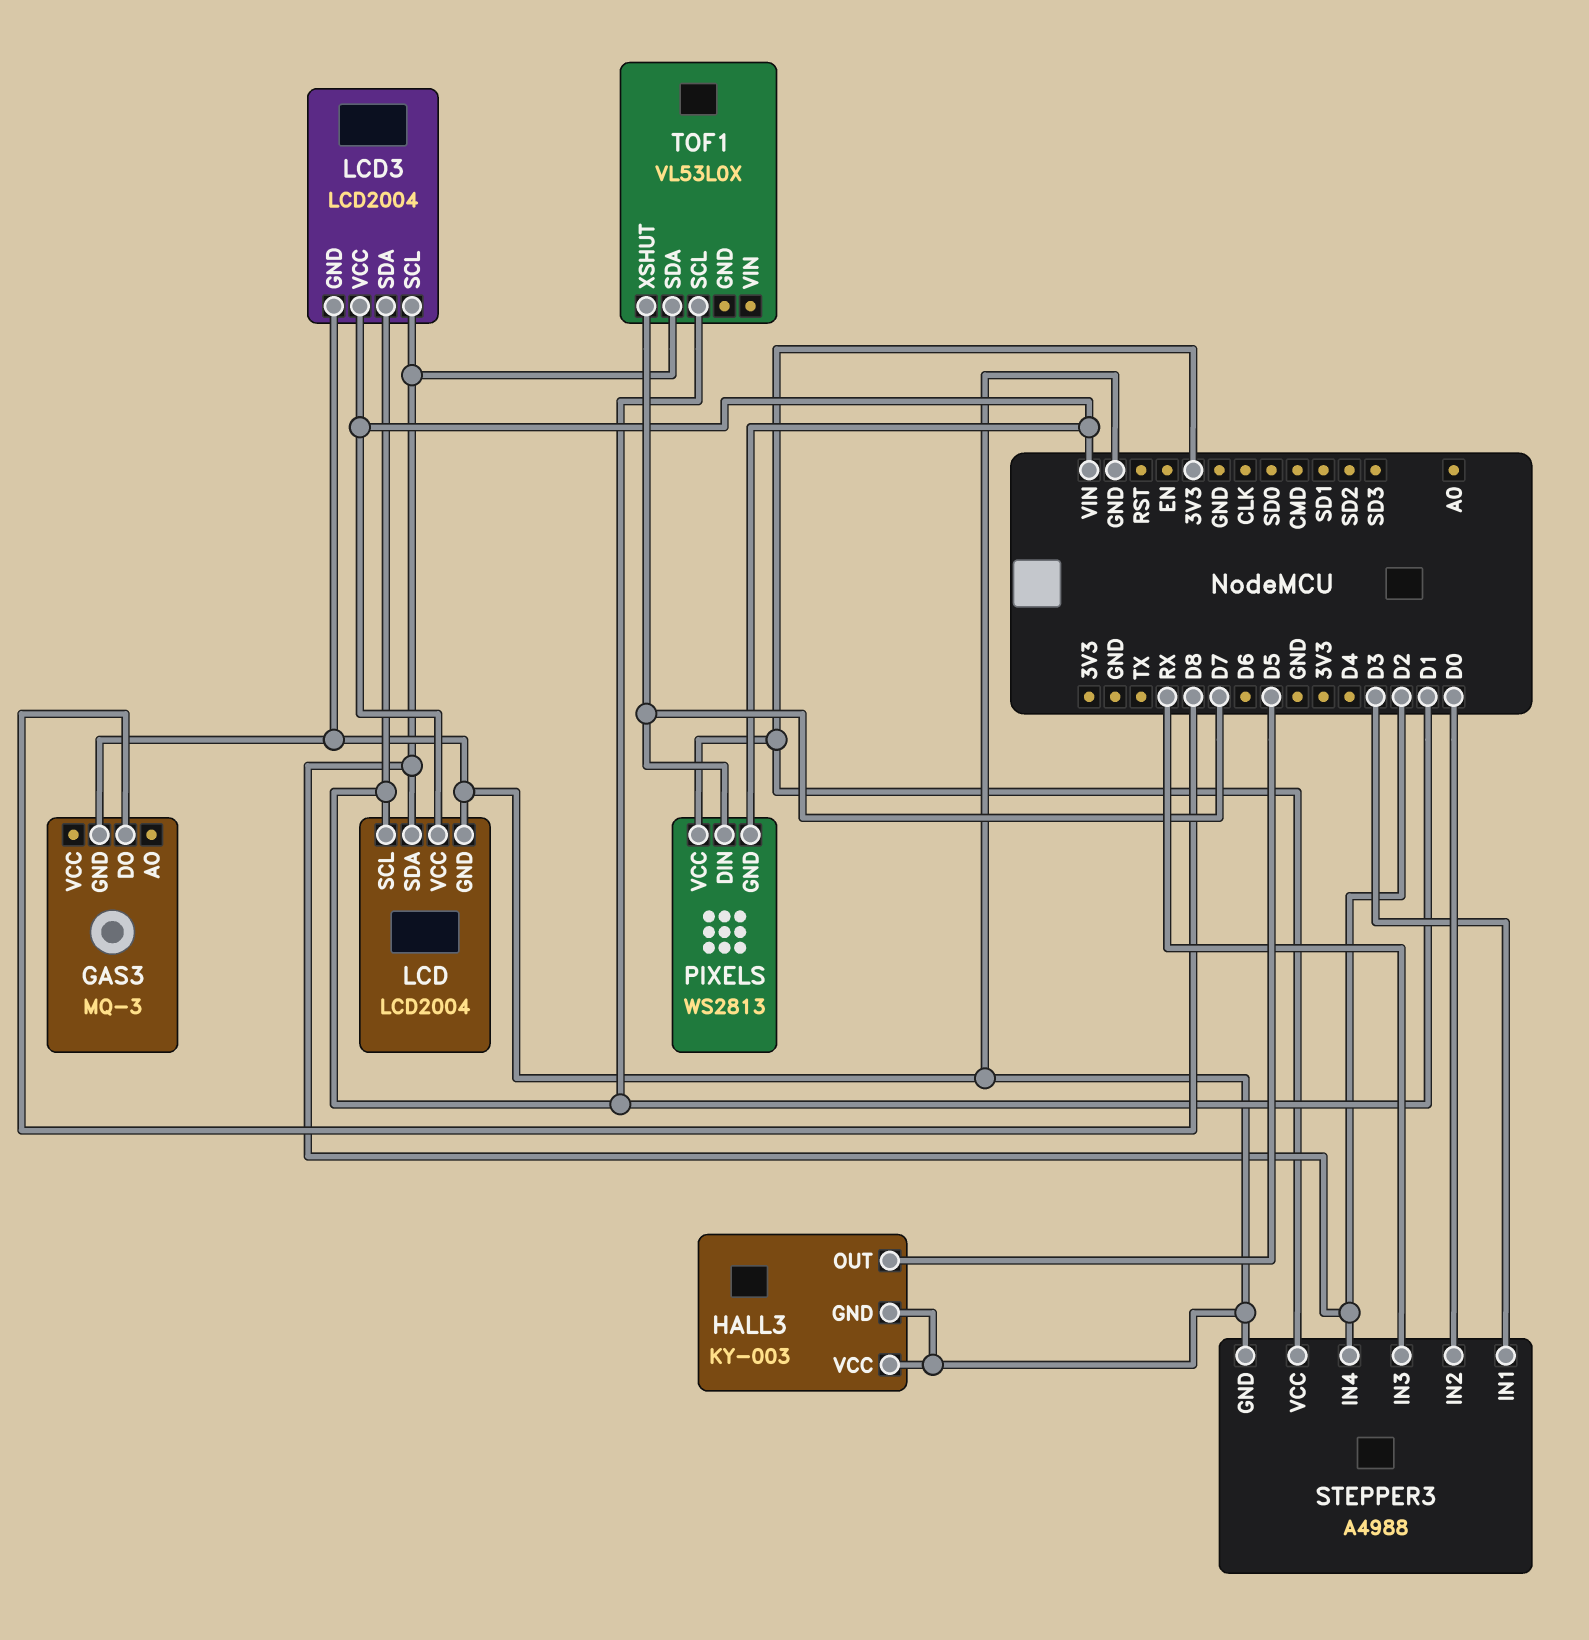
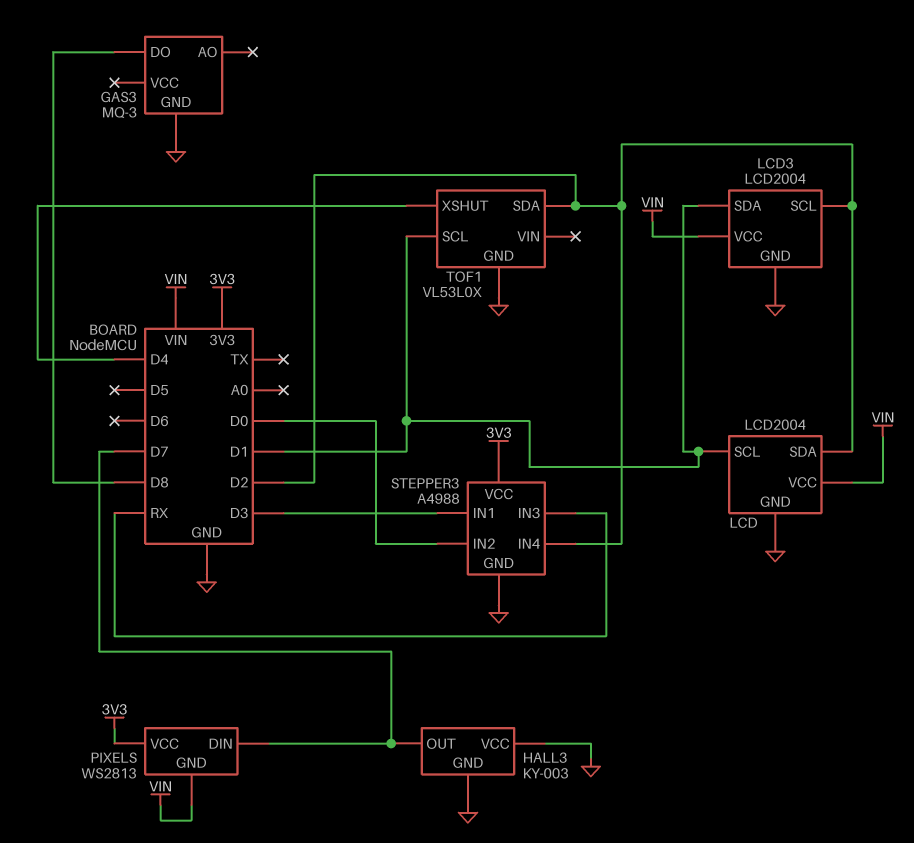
HALL3 pin OUT: D5 -> D7
TOF1 pin GND: none -> GND
TOF1 pin XSHUT: D7 -> D4

